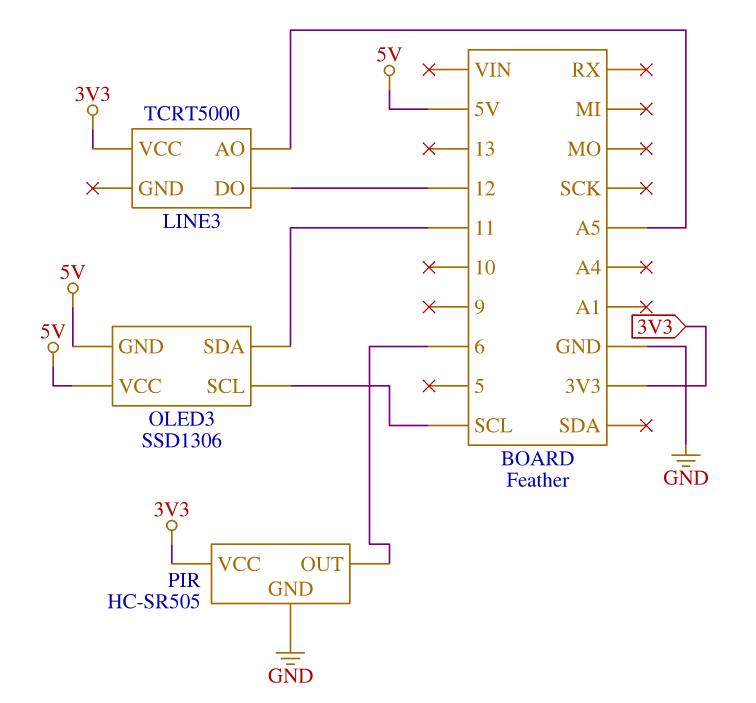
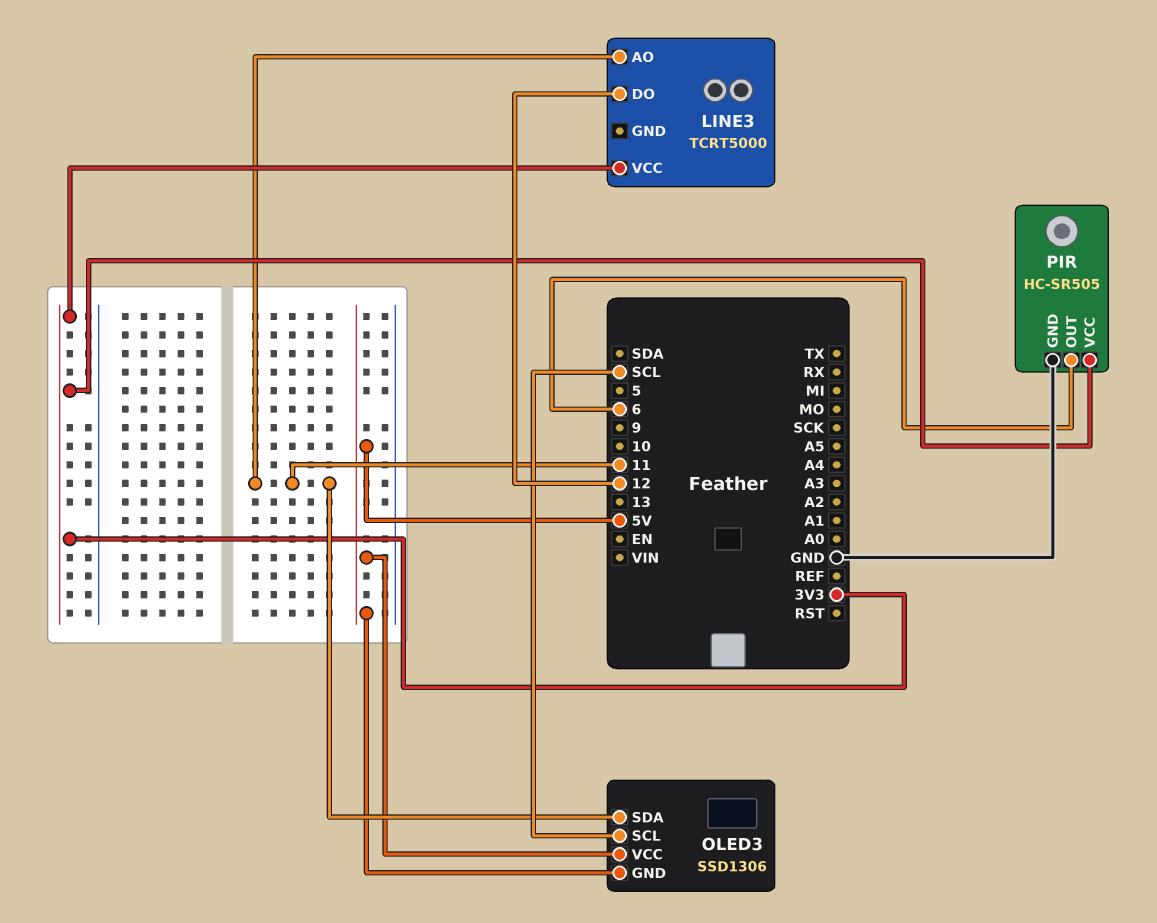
LINE3 pin AO: A5 -> 11

